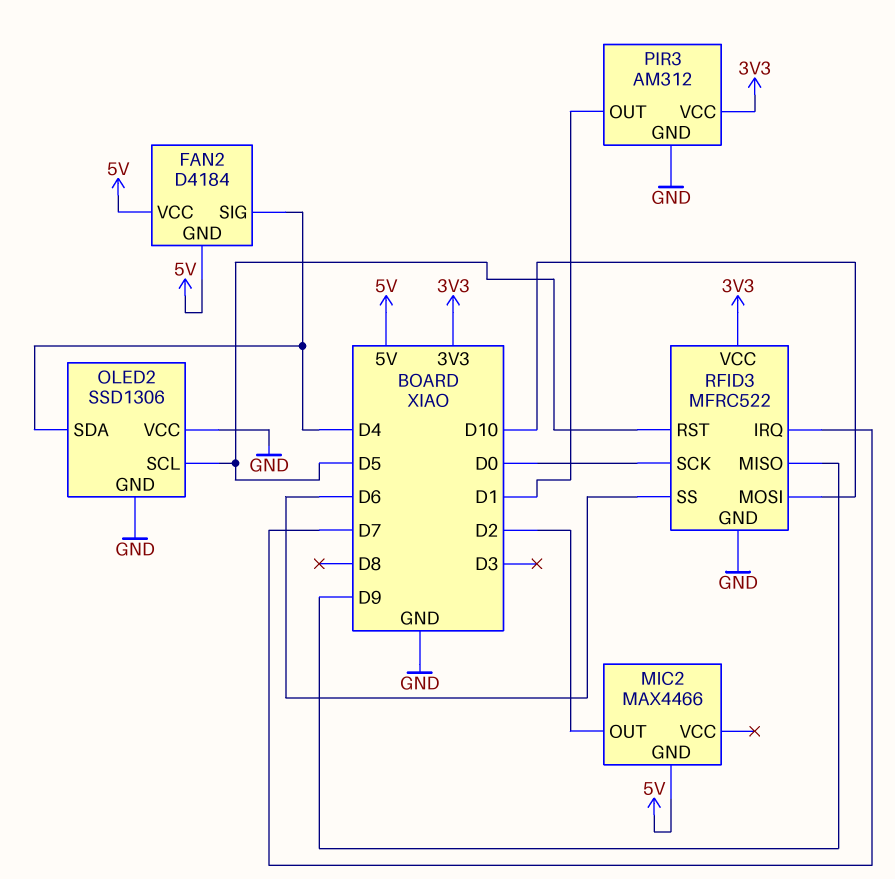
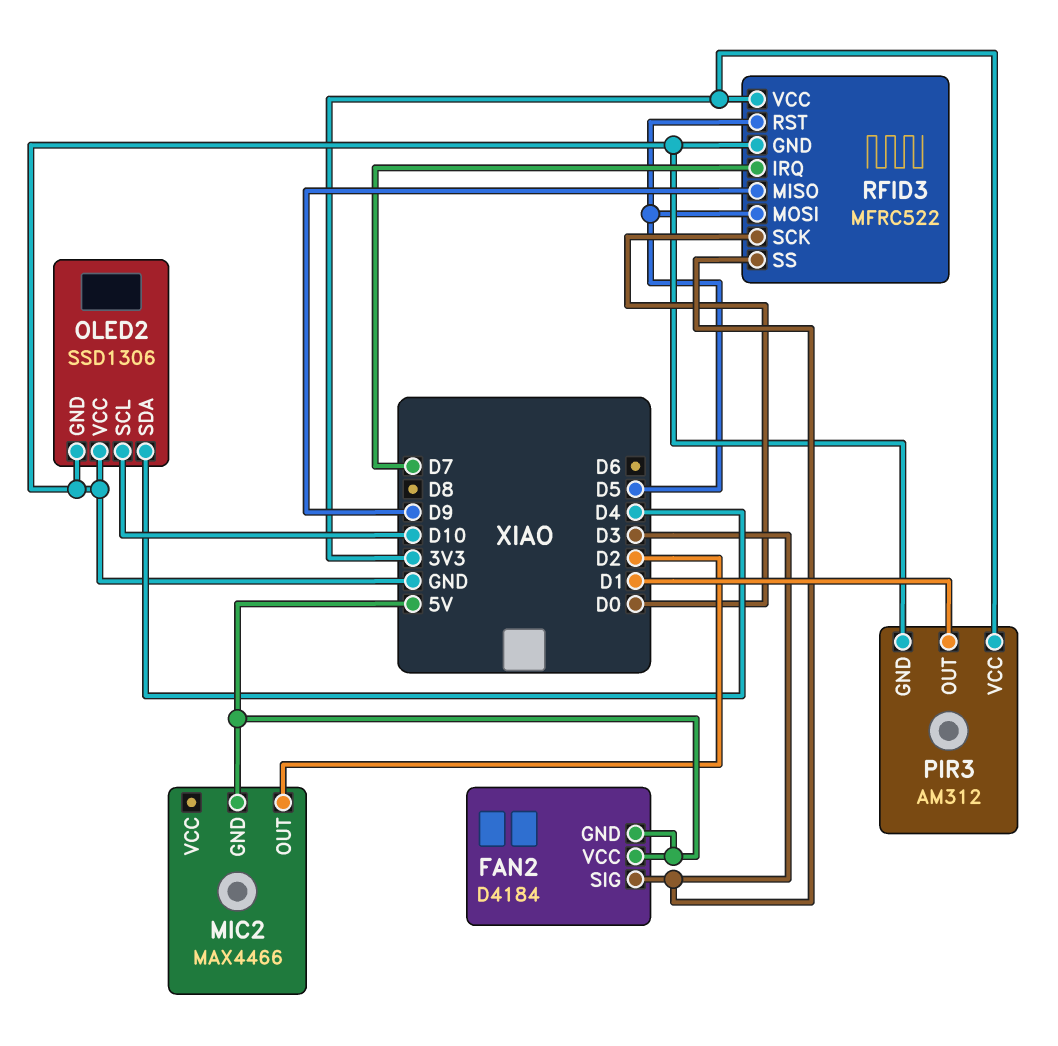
FAN2 pin SIG: D4 -> D3
OLED2 pin SCL: D5 -> D10
RFID3 pin MOSI: D10 -> D5
RFID3 pin SS: D6 -> D3

